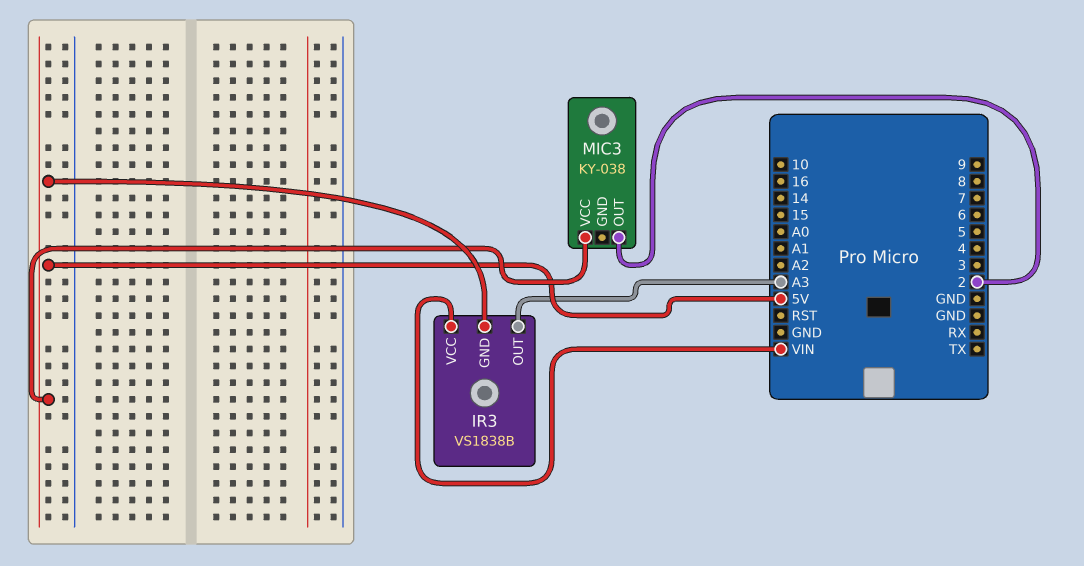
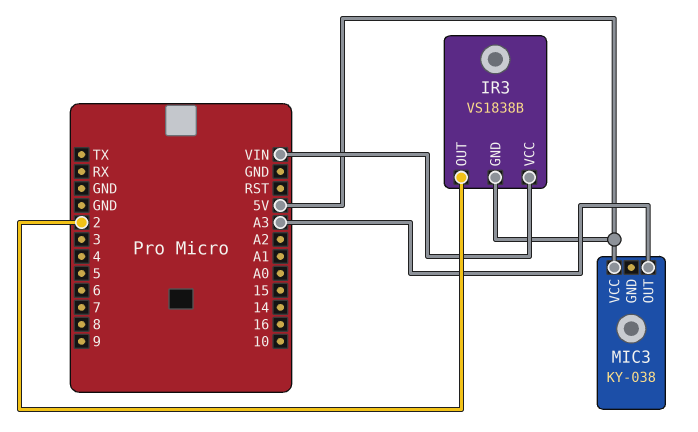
IR3 pin OUT: A3 -> 2
MIC3 pin OUT: 2 -> A3

